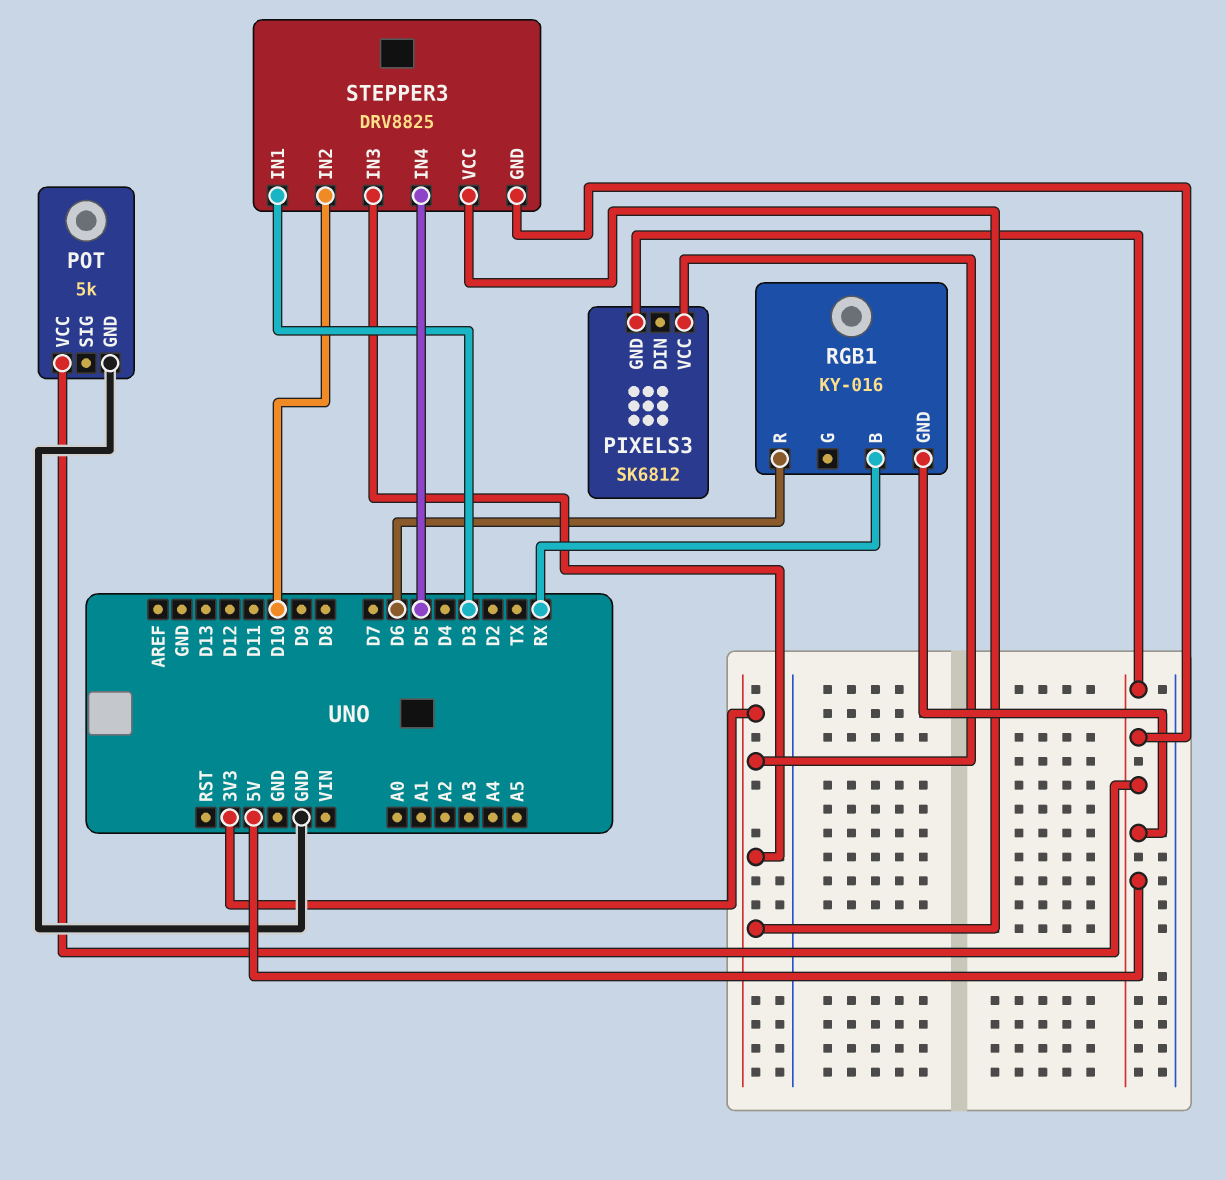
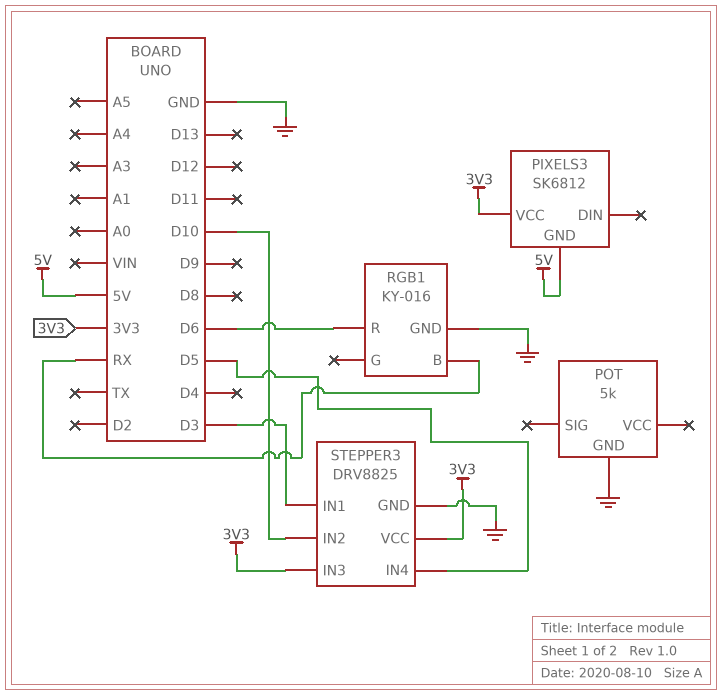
POT pin VCC: 5V -> none
RGB1 pin GND: 5V -> GND
STEPPER3 pin GND: 5V -> GND

